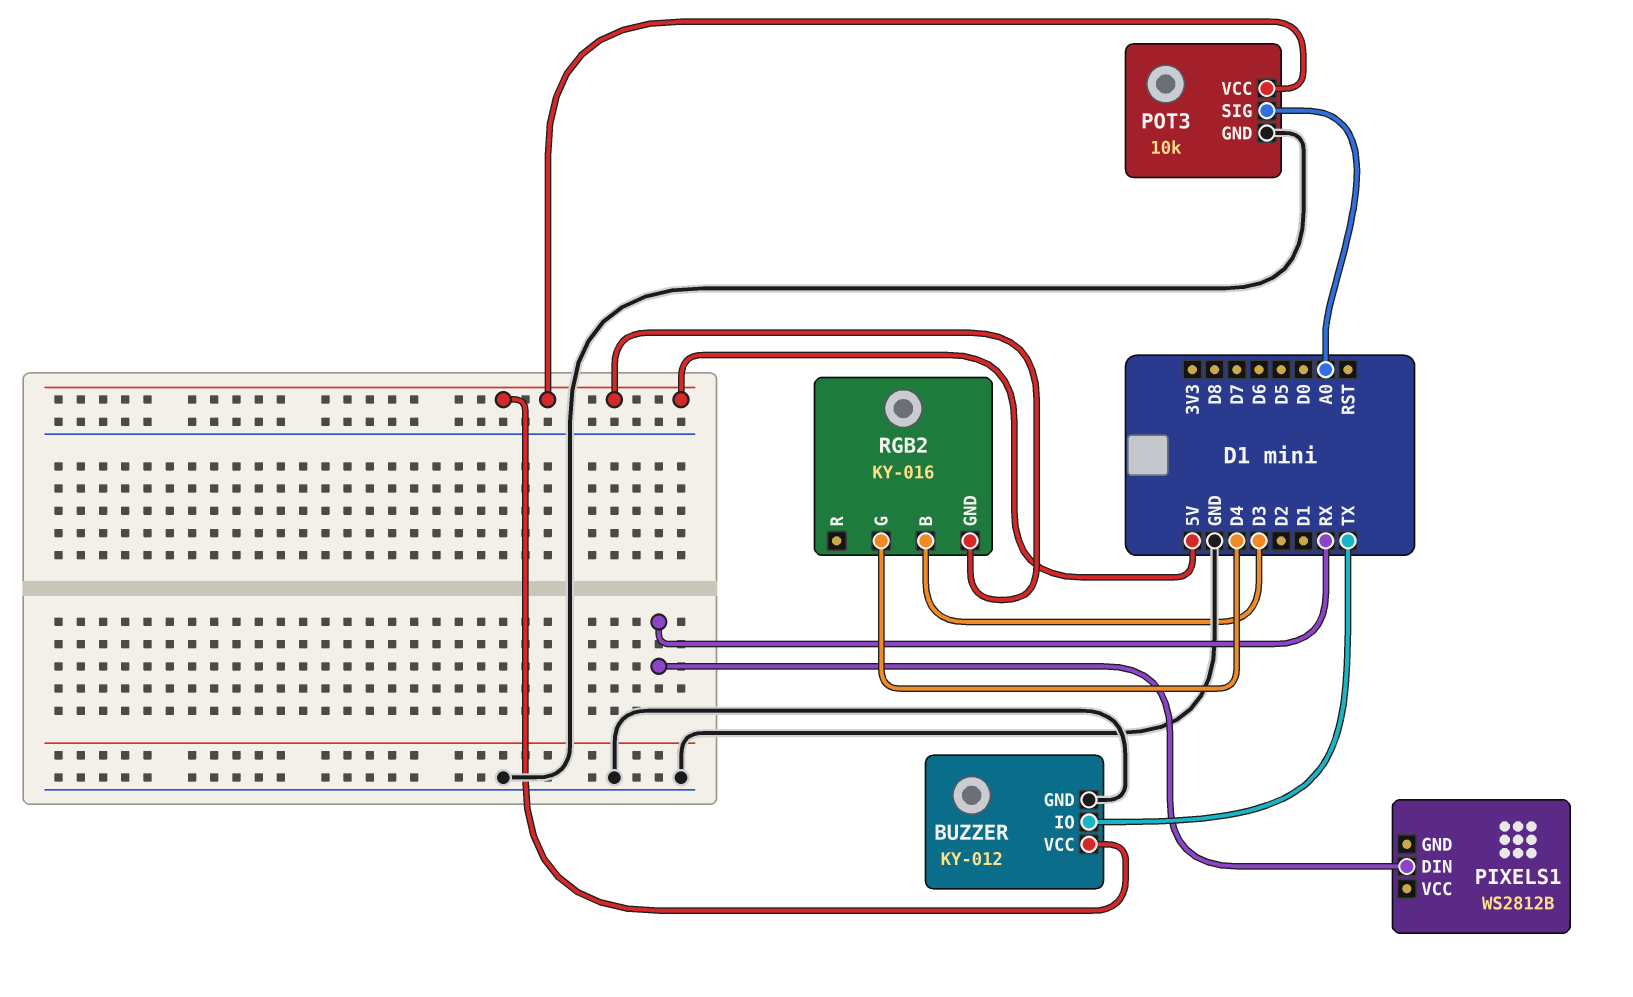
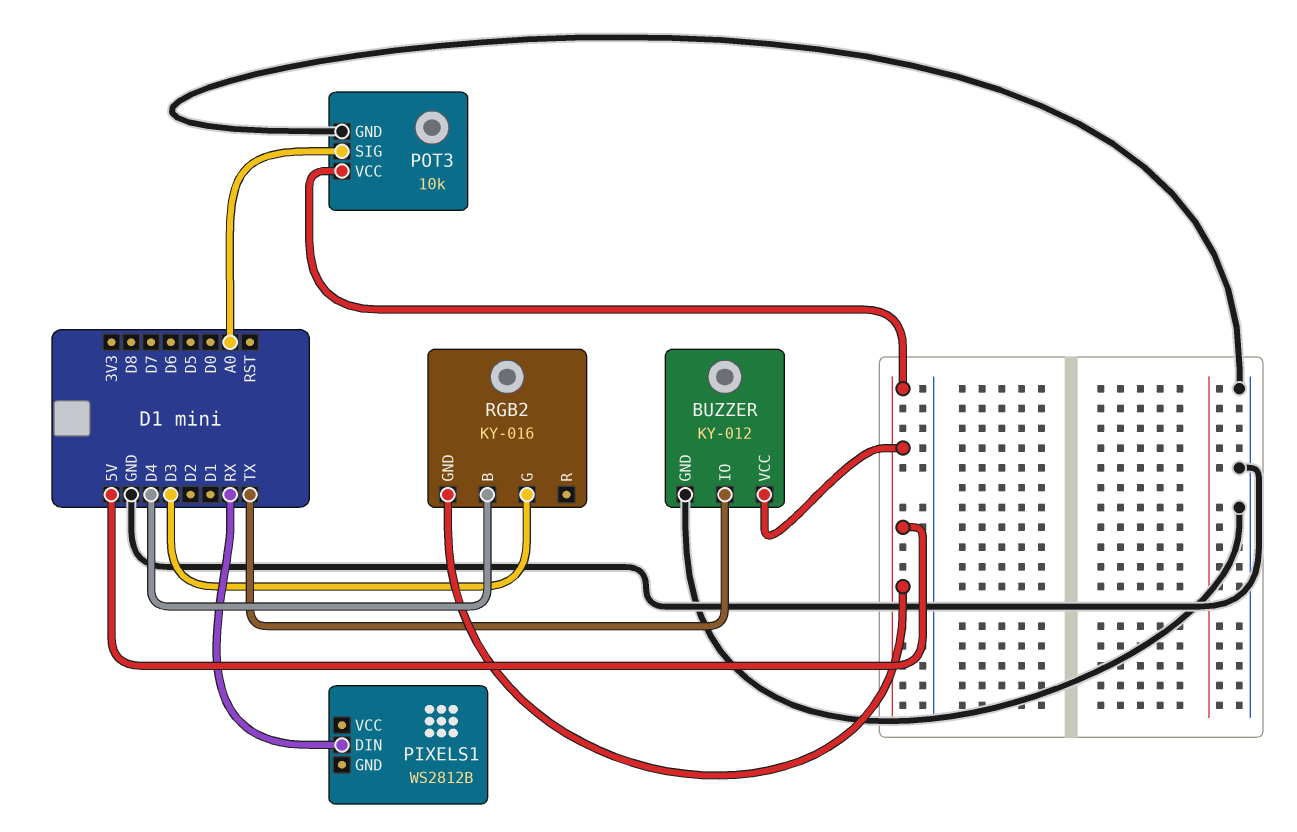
RGB2 pin B: D3 -> D4
RGB2 pin G: D4 -> D3

